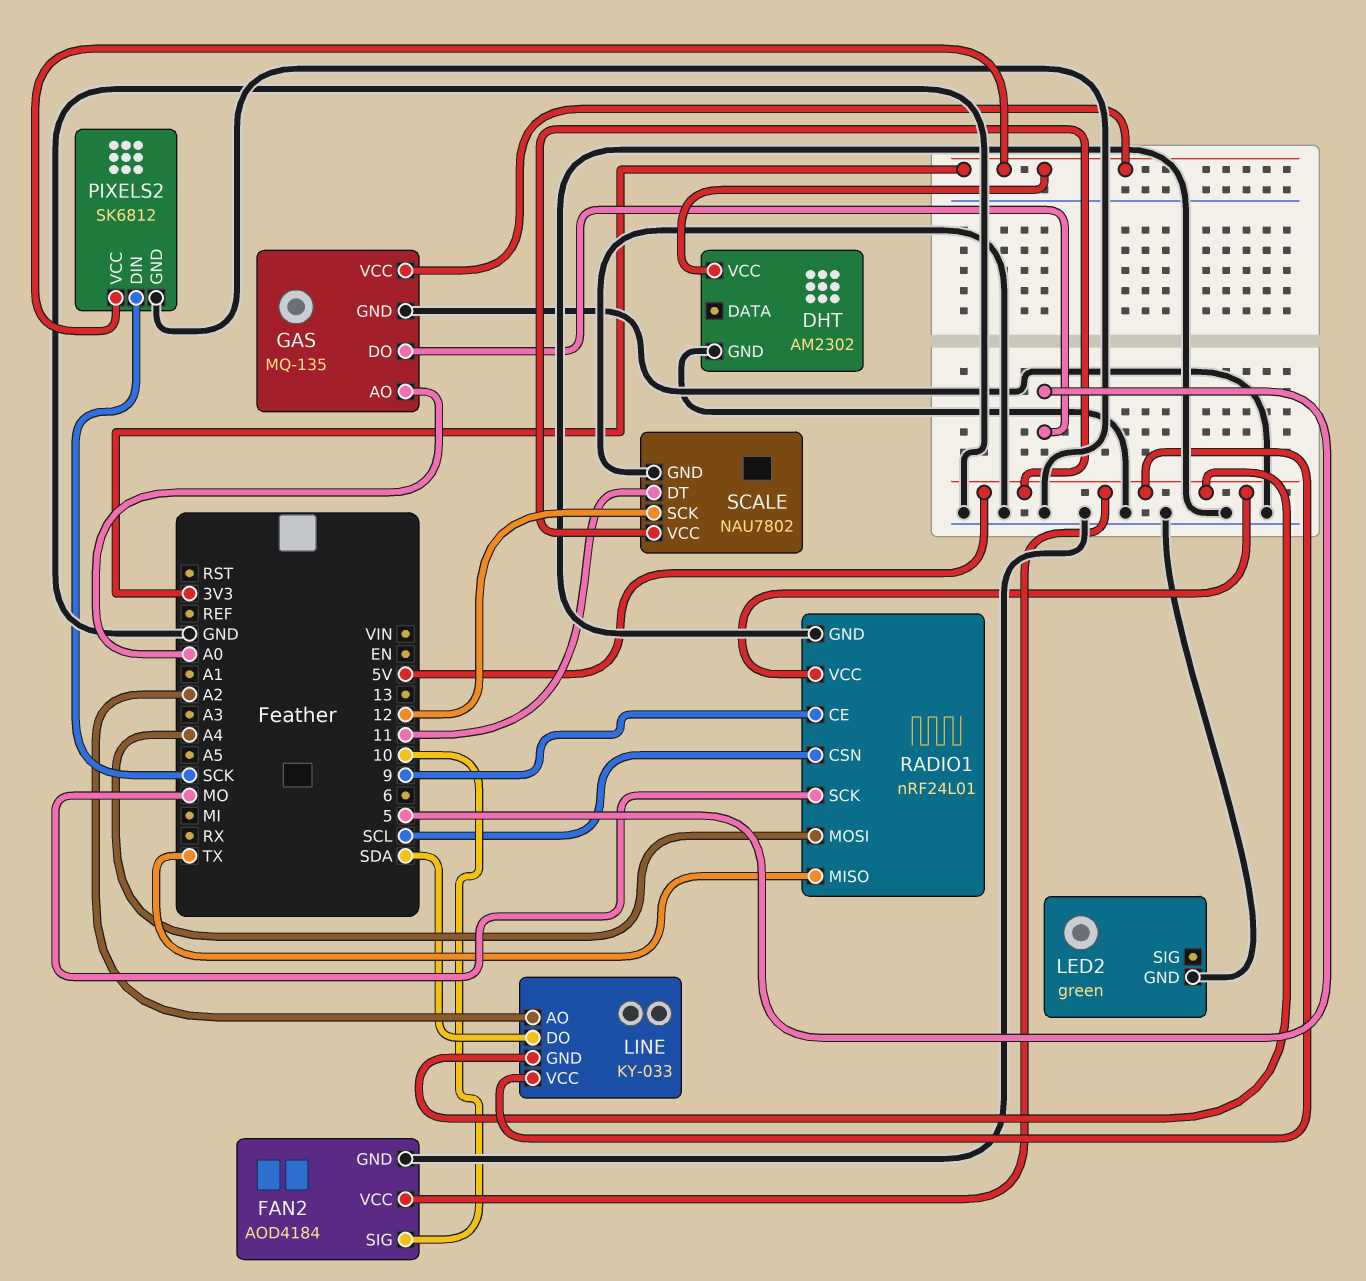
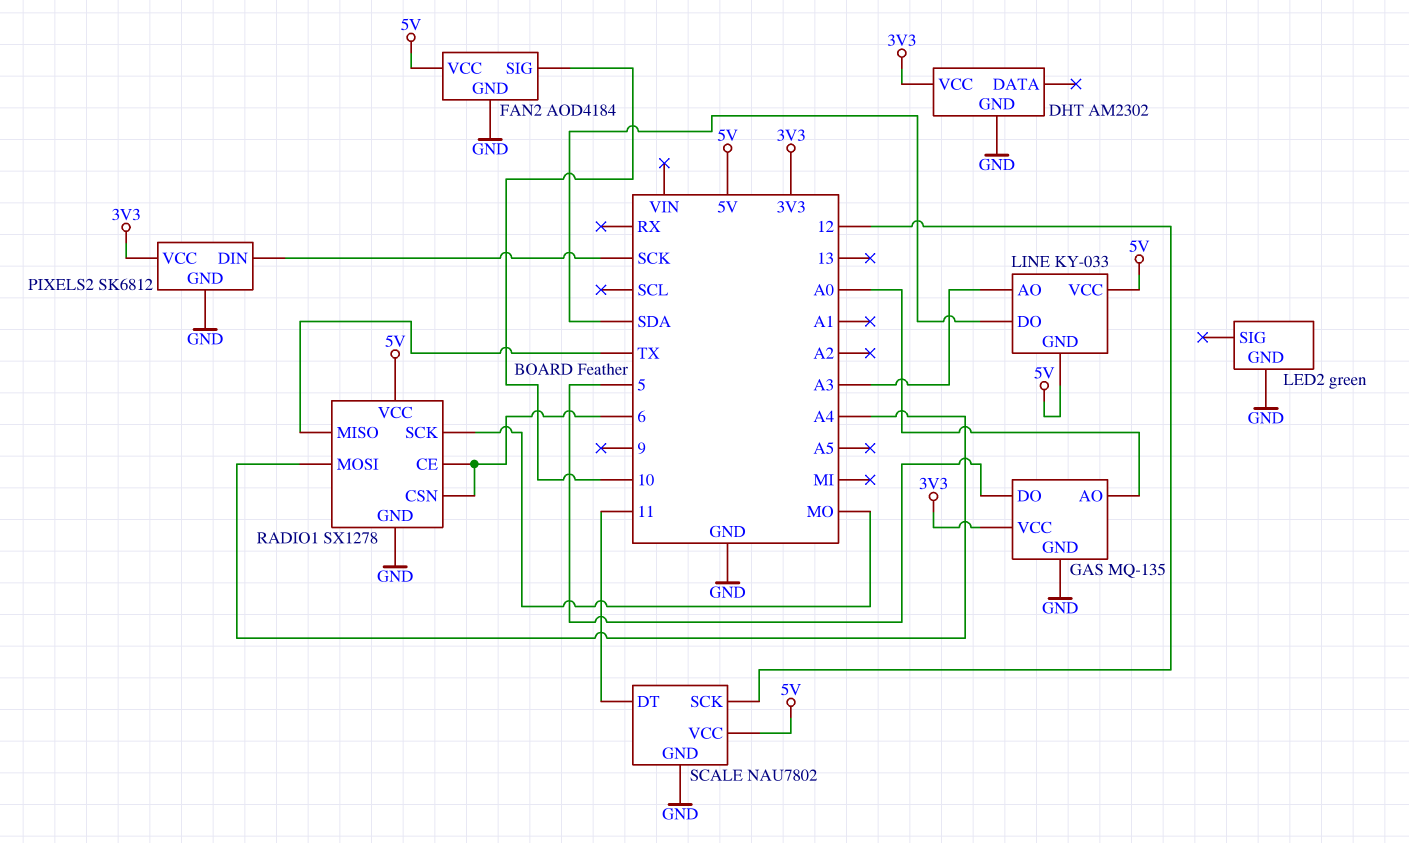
LINE pin AO: A2 -> A3
RADIO1: nRF24L01 -> SX1278
RADIO1 pin CE: 9 -> 6
RADIO1 pin CSN: SCL -> 6

